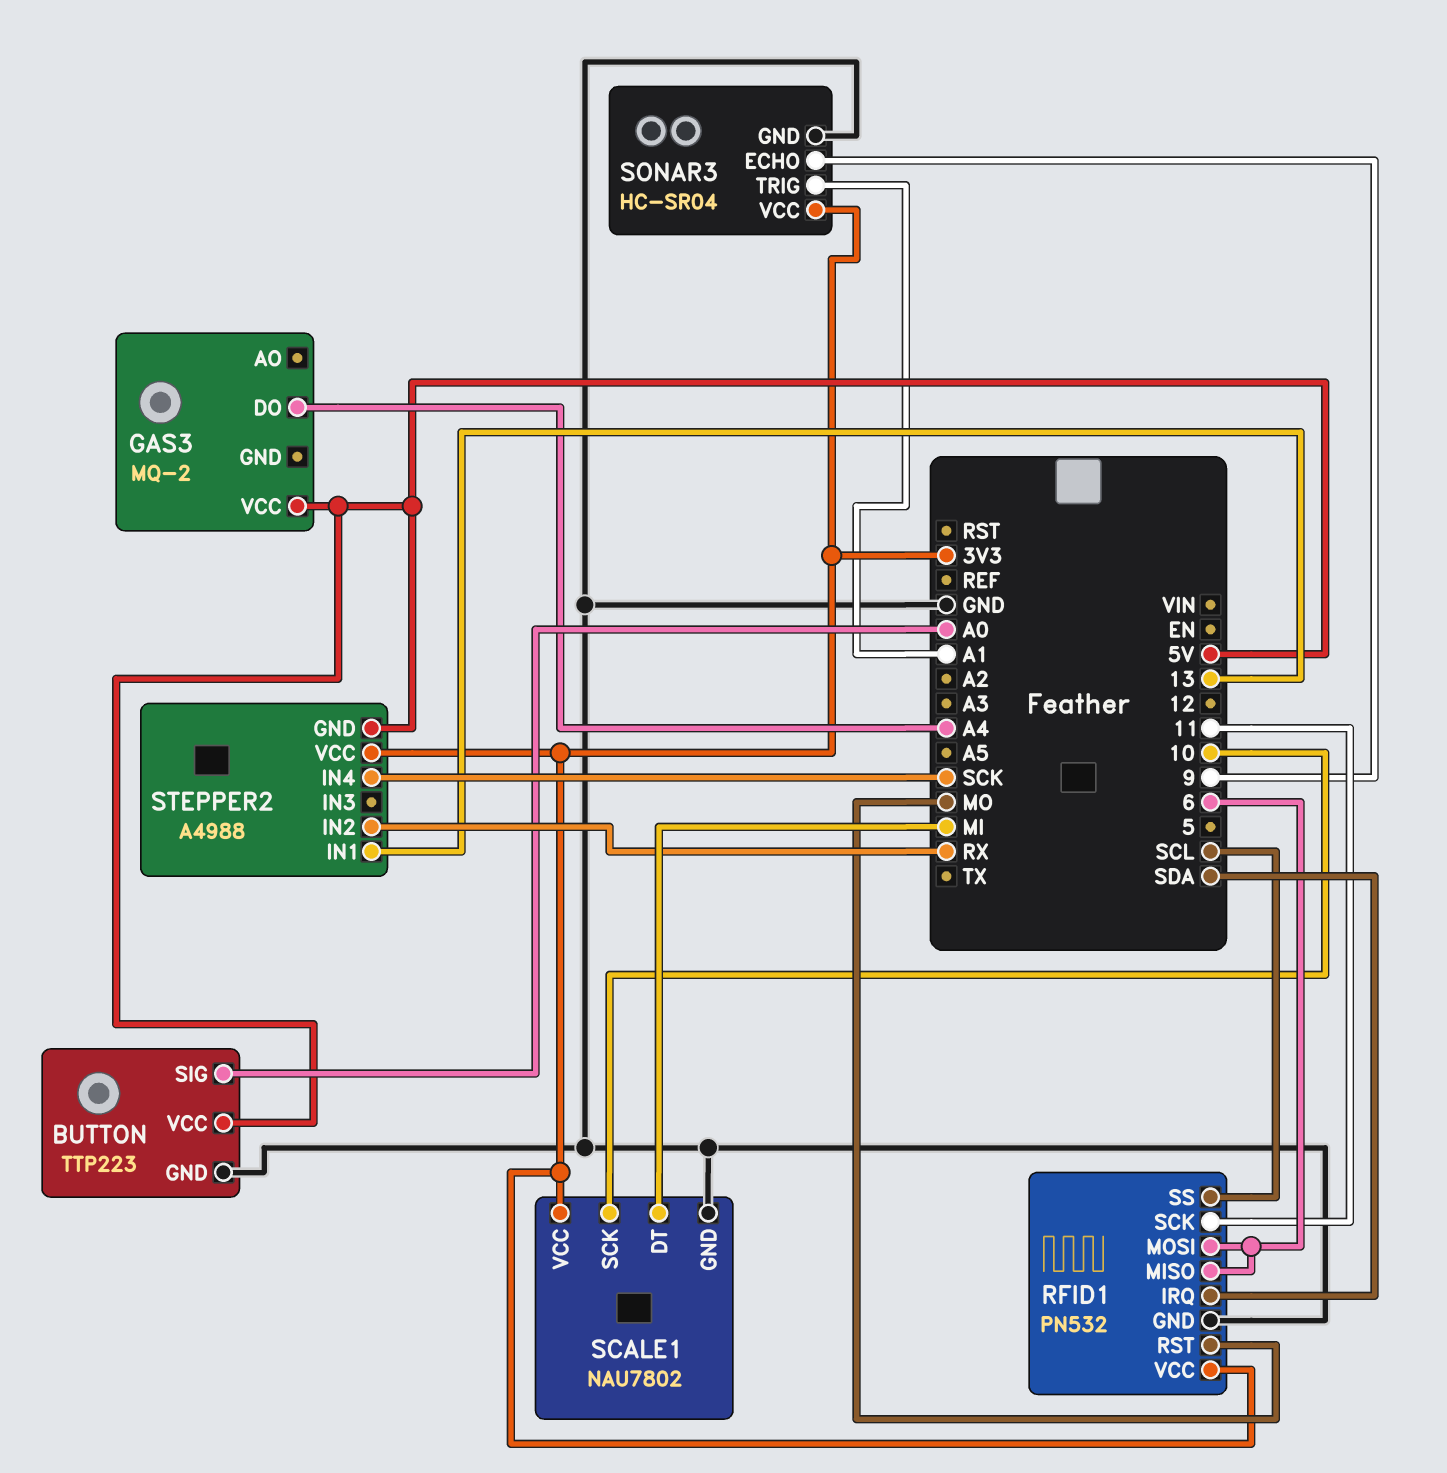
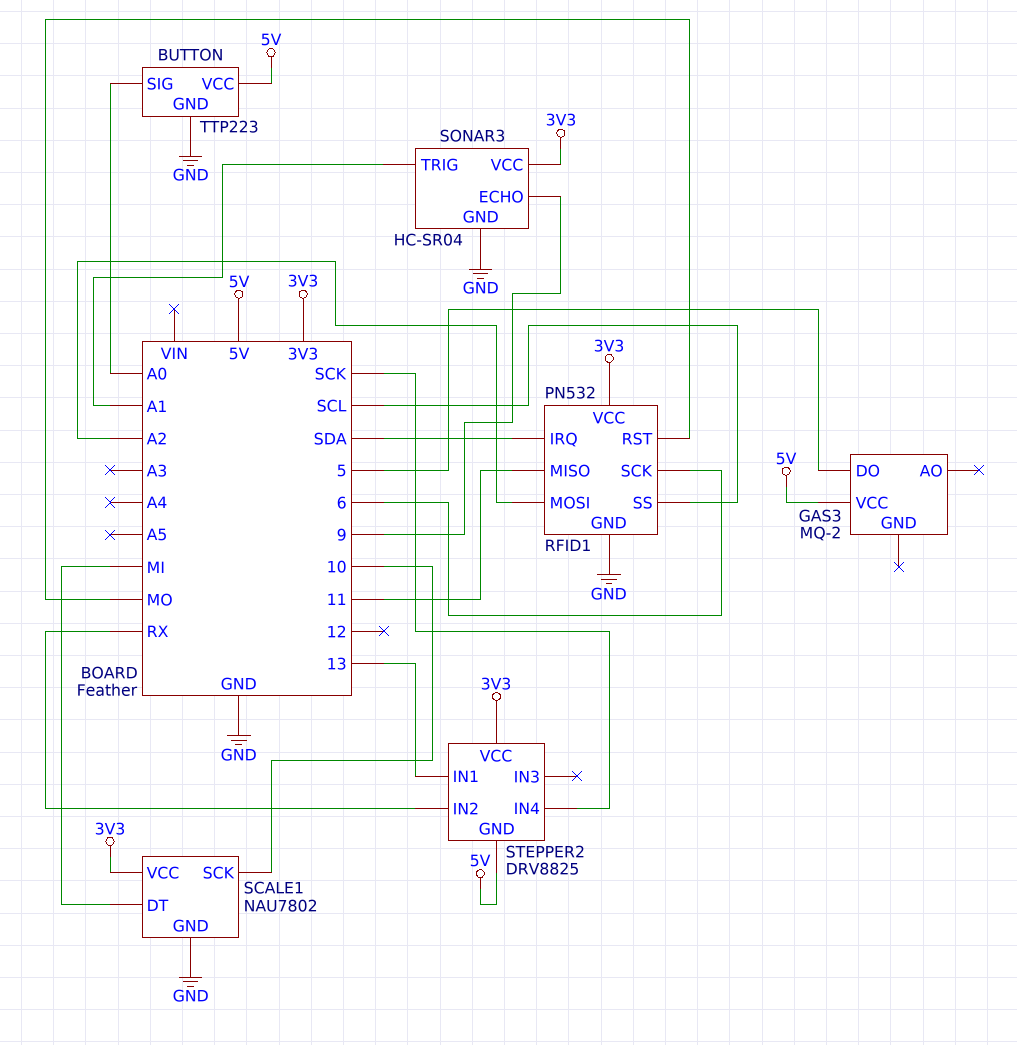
GAS3 pin DO: A4 -> 5
RFID1 pin MISO: 6 -> 11
RFID1 pin MOSI: 6 -> A2
RFID1 pin SCK: 11 -> 6
STEPPER2: A4988 -> DRV8825

